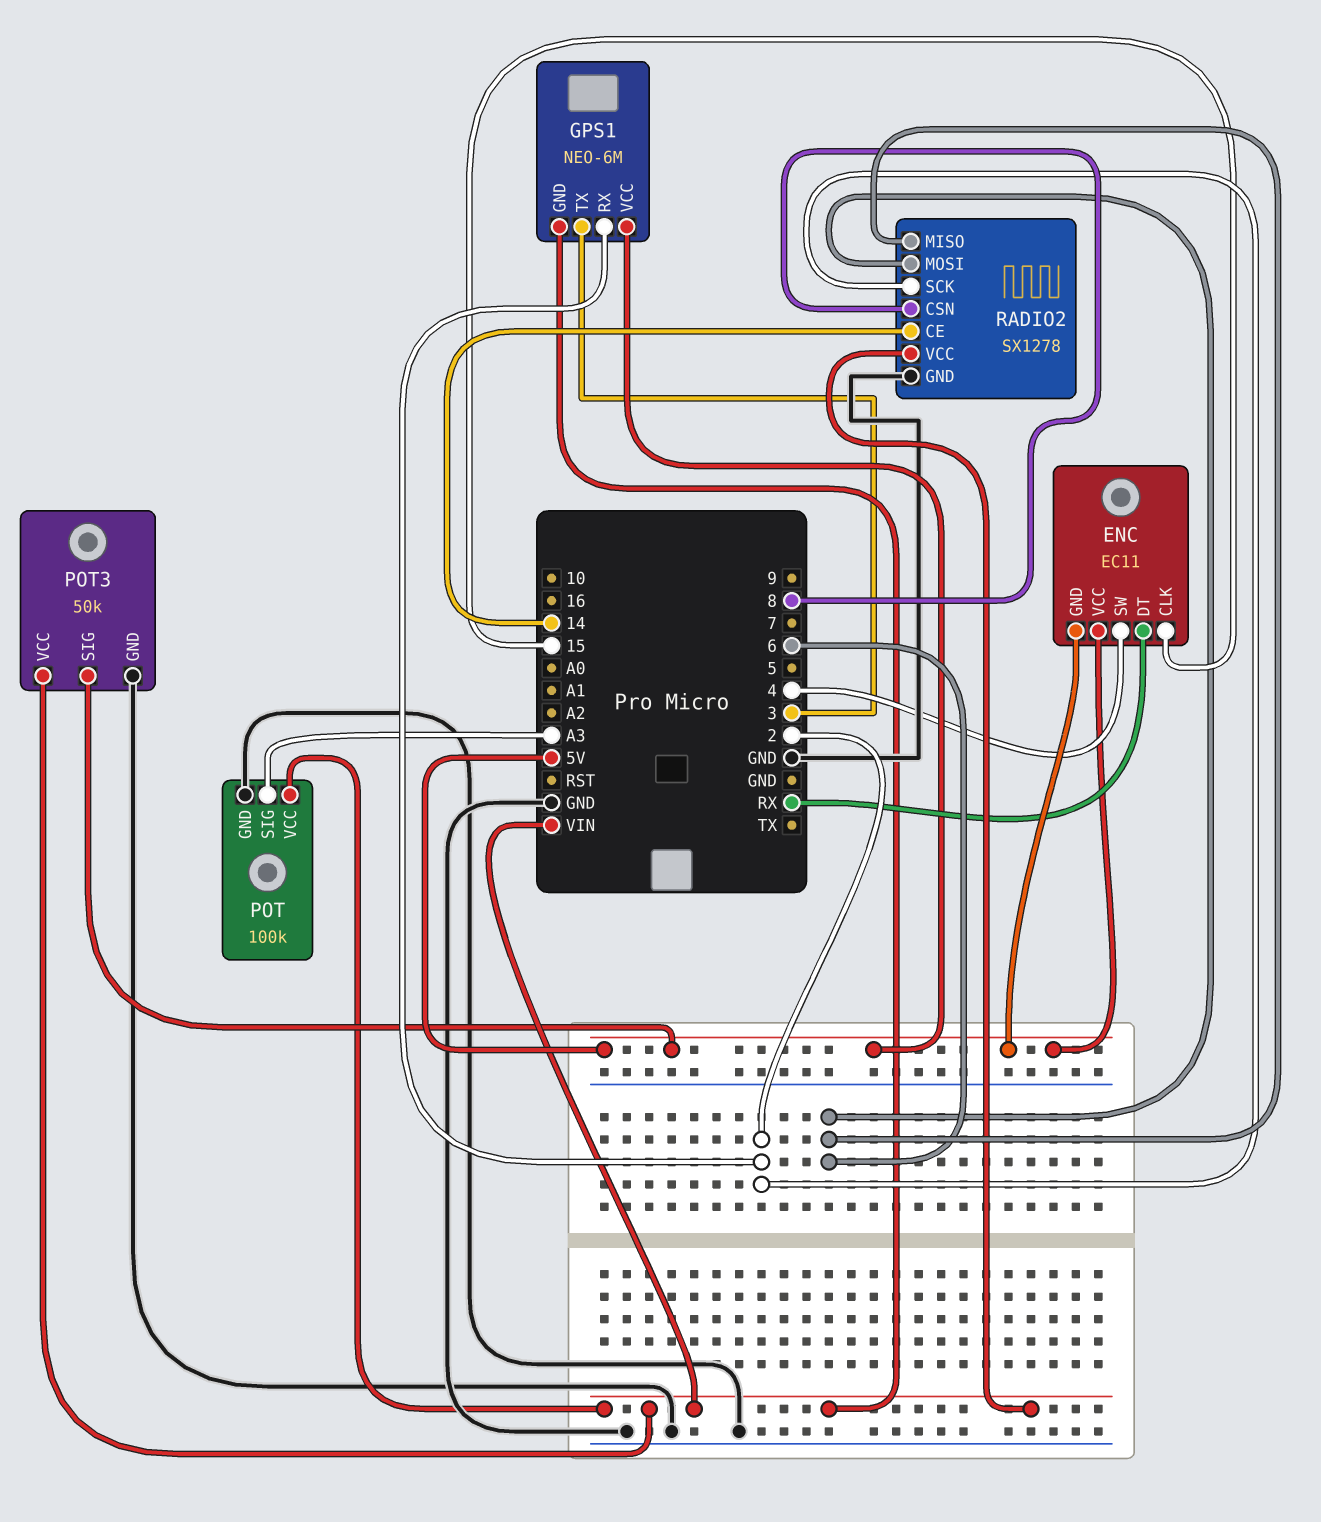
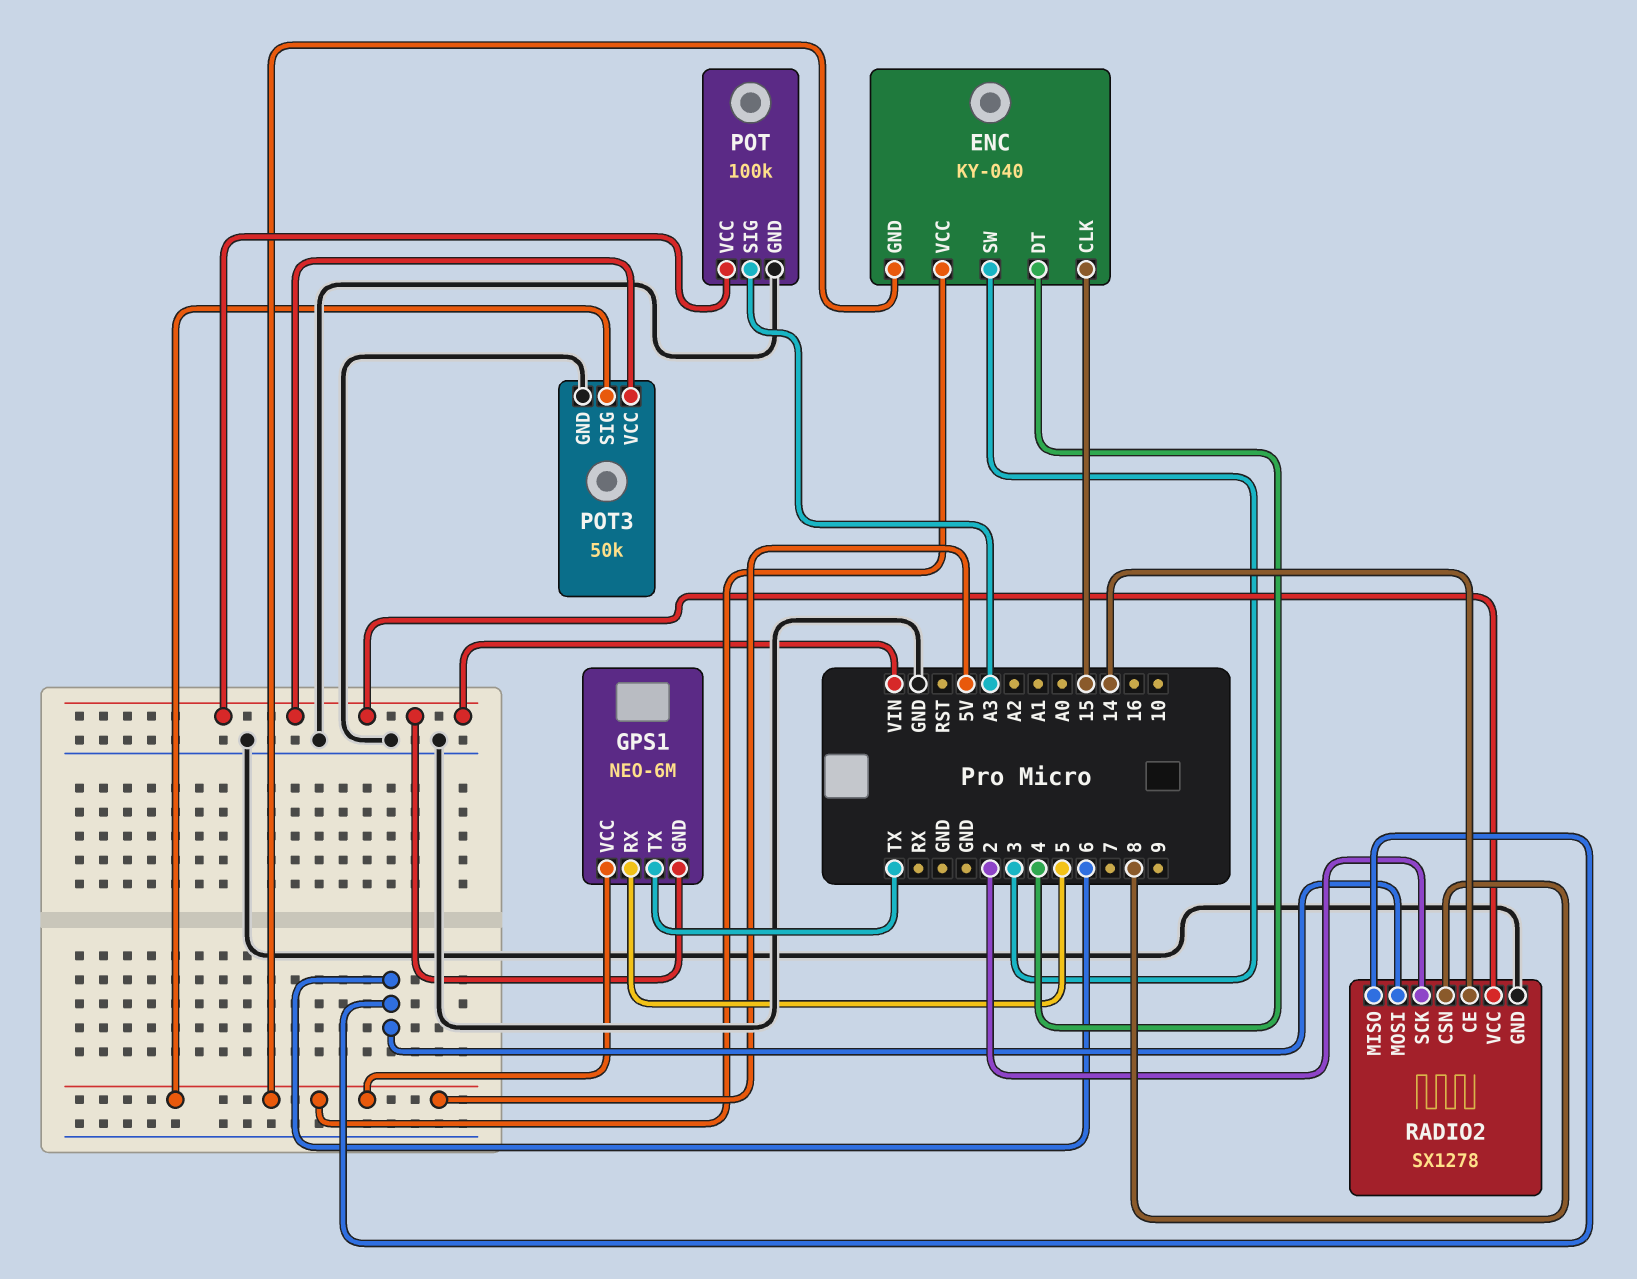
ENC: EC11 -> KY-040
ENC pin DT: RX -> 4
ENC pin SW: 4 -> 3
GPS1 pin RX: 2 -> 5
GPS1 pin TX: 3 -> TX

